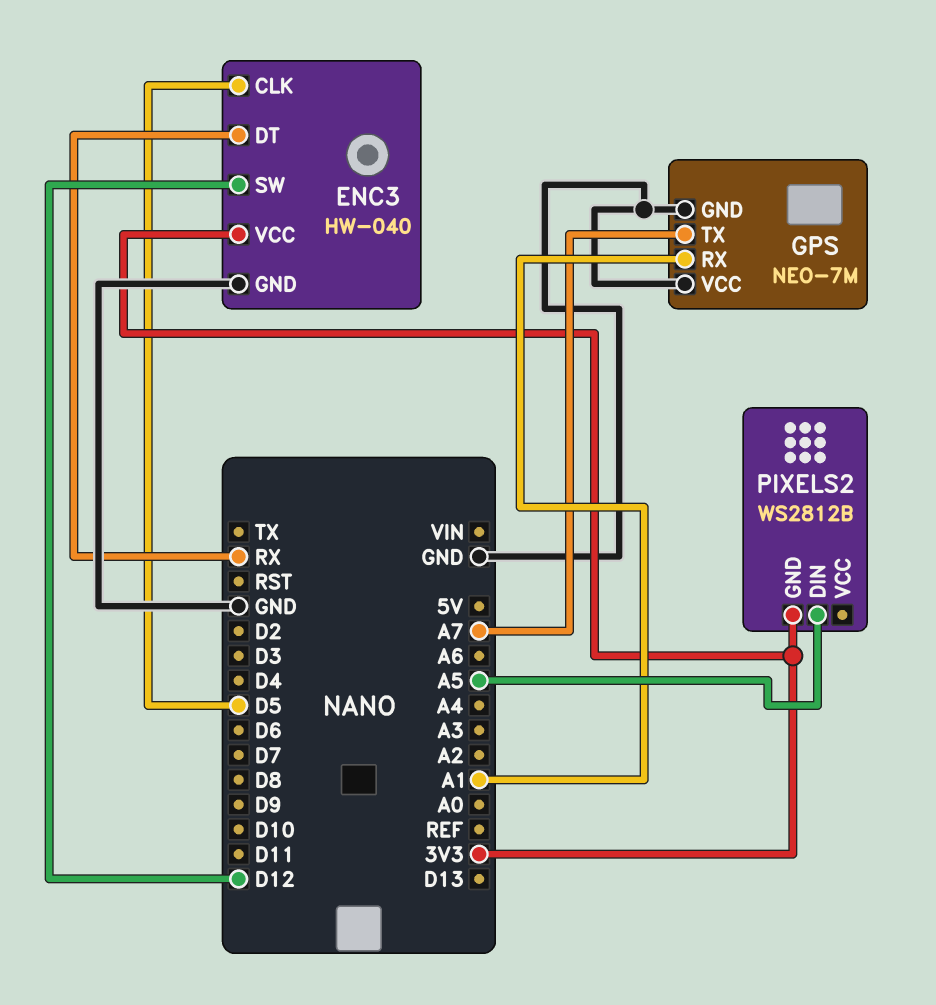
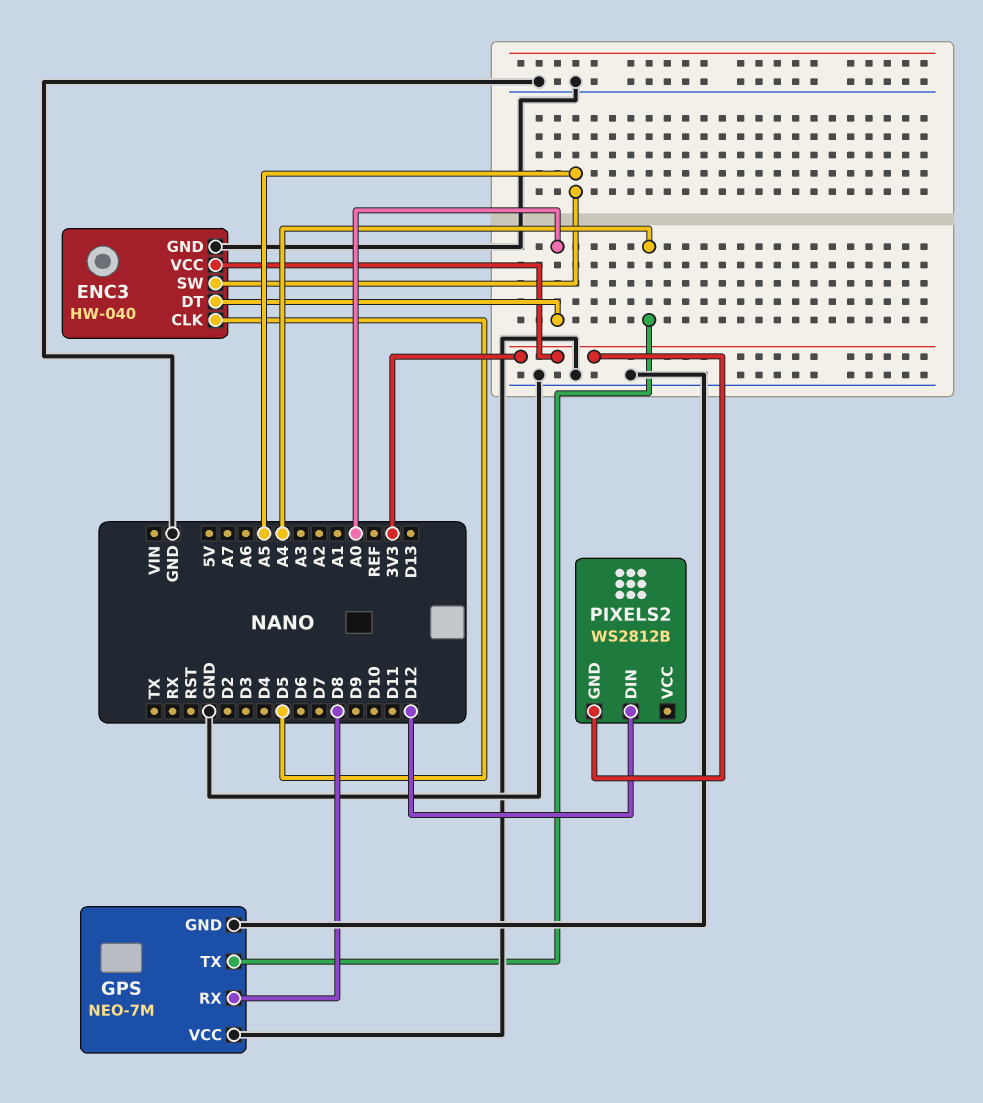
ENC3 pin DT: RX -> A0
ENC3 pin SW: D12 -> A5
GPS pin RX: A1 -> D8
GPS pin TX: A7 -> A4
PIXELS2 pin DIN: A5 -> D12

